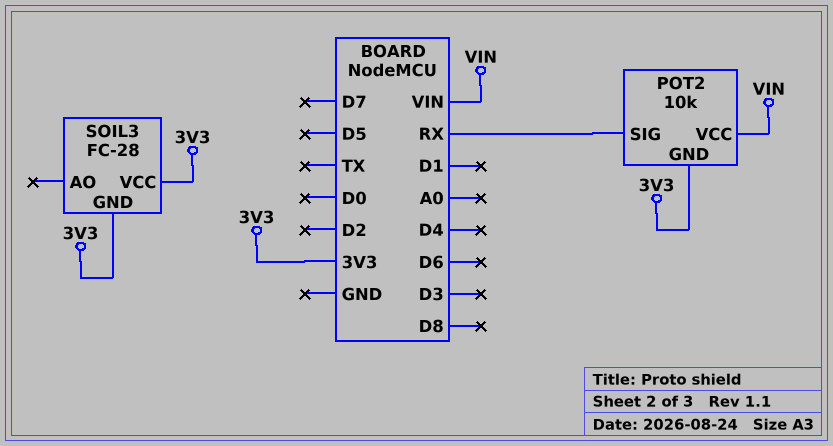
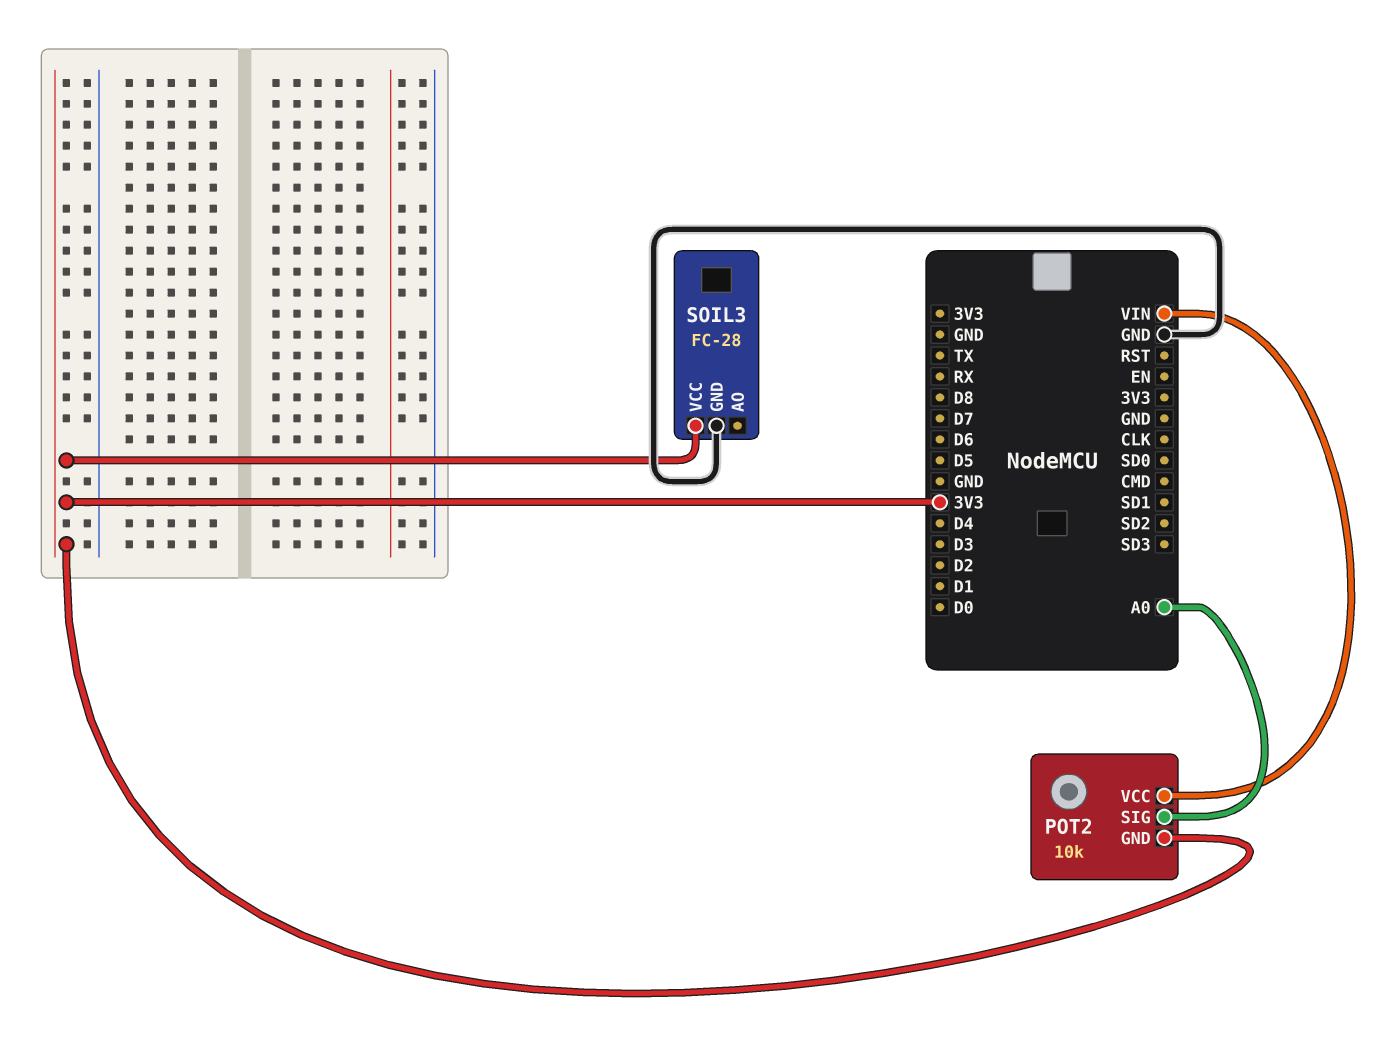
POT2 pin SIG: RX -> A0
SOIL3 pin GND: 3V3 -> GND

